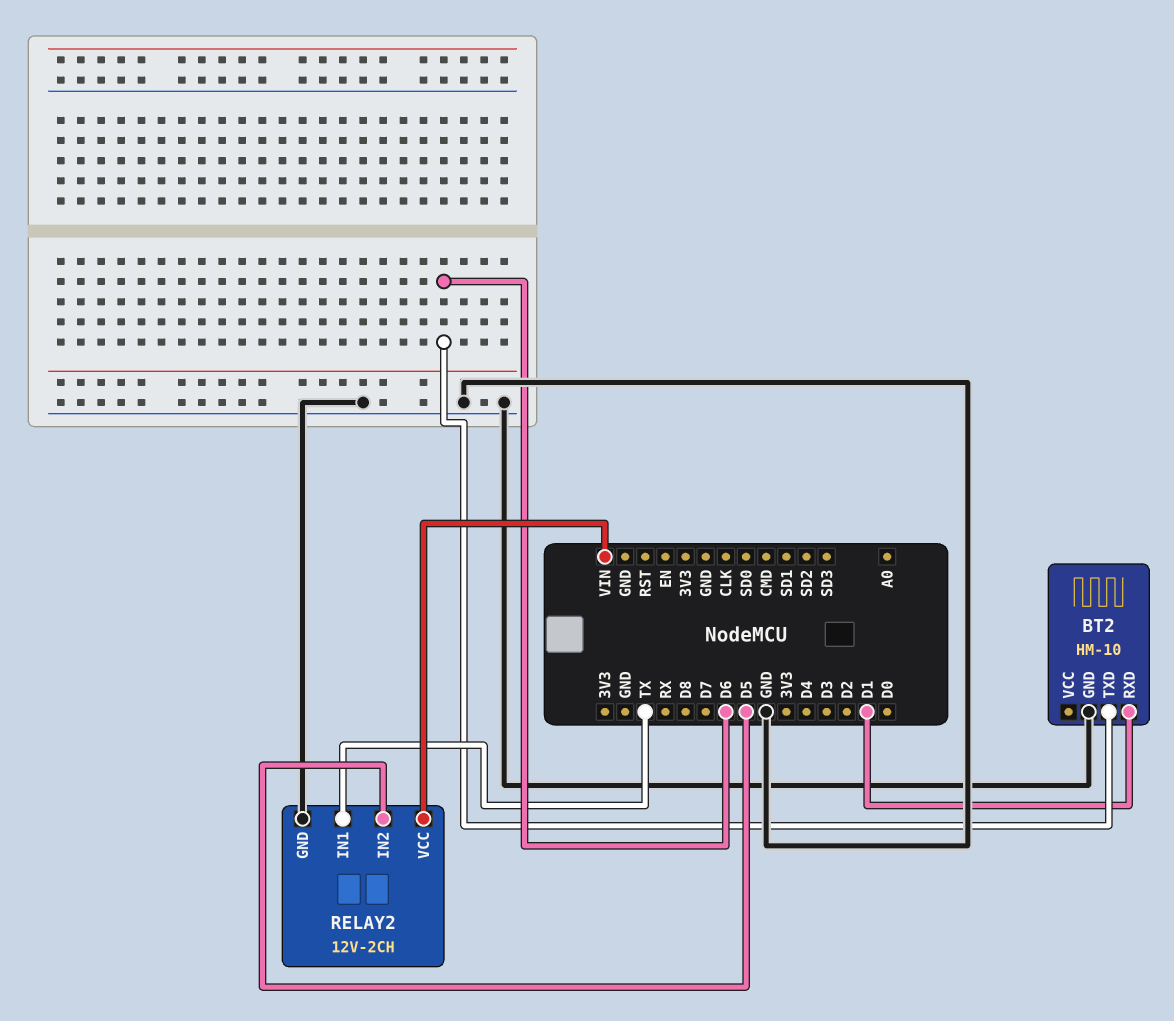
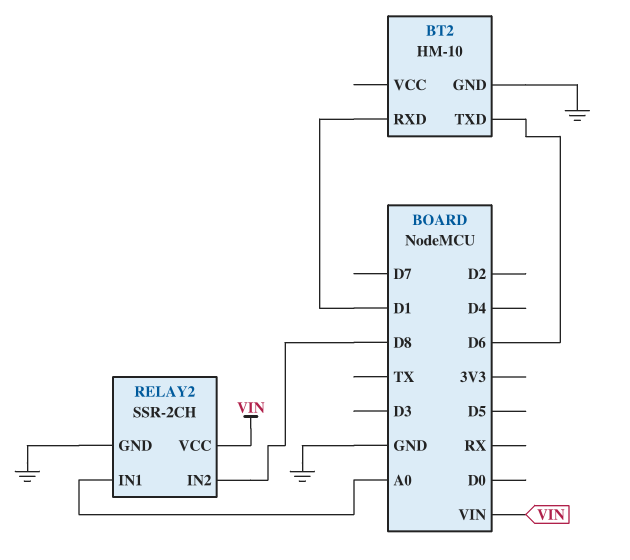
RELAY2: 12V-2CH -> SSR-2CH
RELAY2 pin IN1: TX -> A0
RELAY2 pin IN2: D5 -> D8

